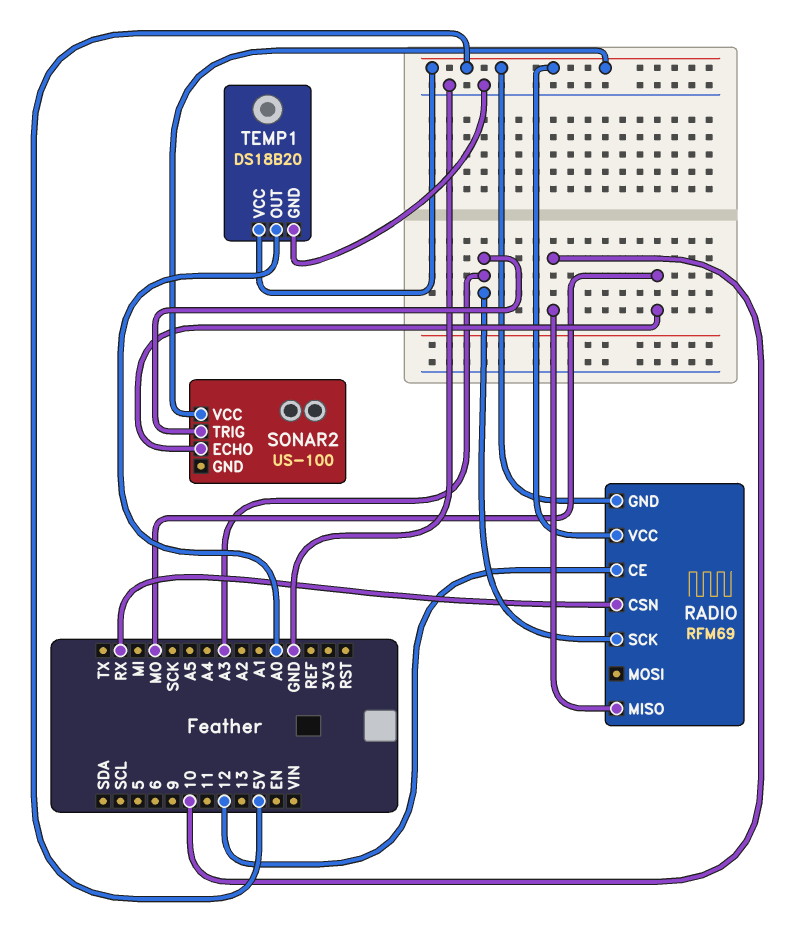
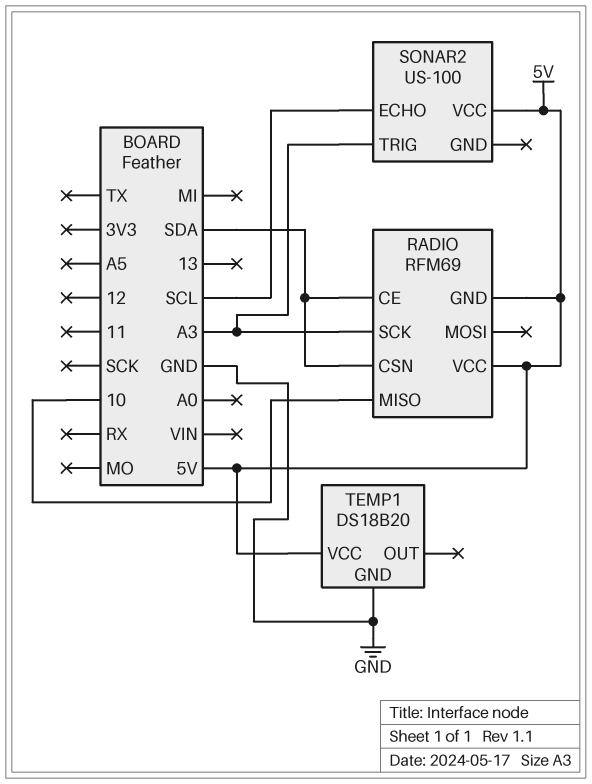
RADIO pin CE: 12 -> SDA
RADIO pin CSN: RX -> SDA
SONAR2 pin ECHO: MO -> SCL
TEMP1 pin OUT: A0 -> none

